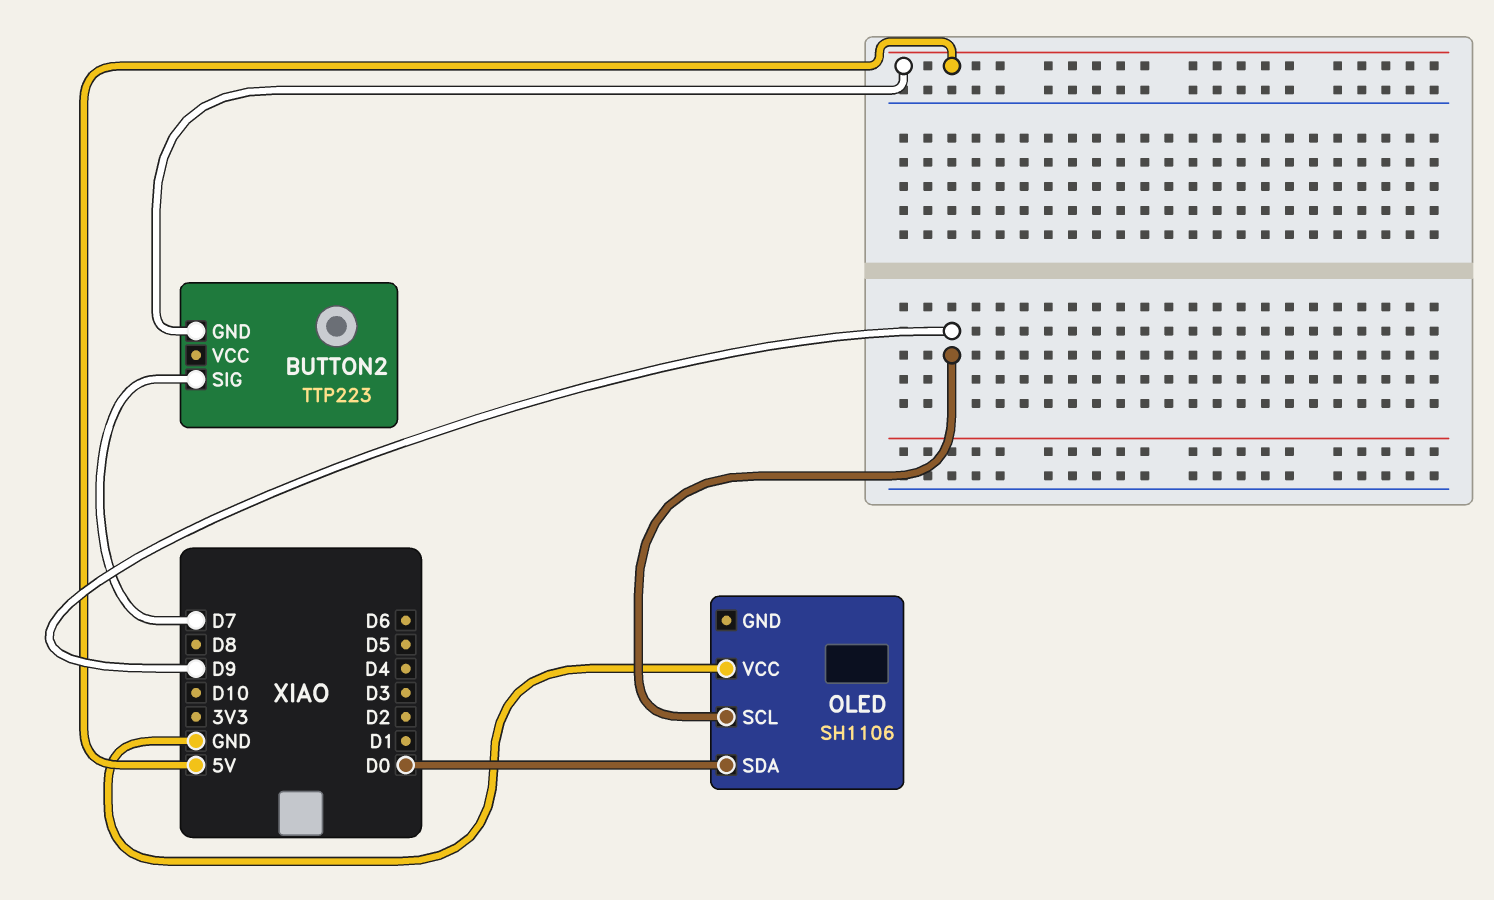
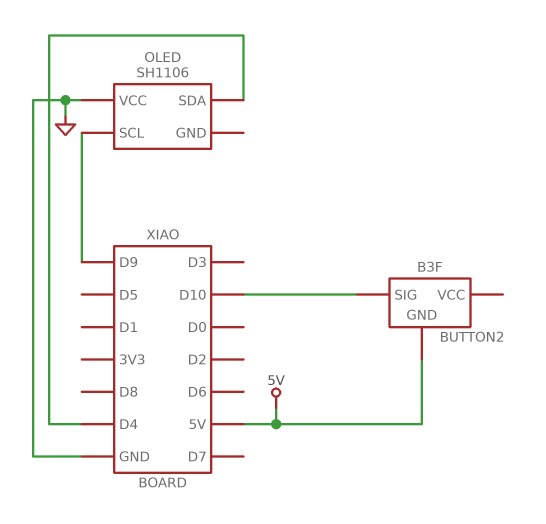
BUTTON2: TTP223 -> B3F
BUTTON2 pin SIG: D7 -> D10
OLED pin SDA: D0 -> D4

